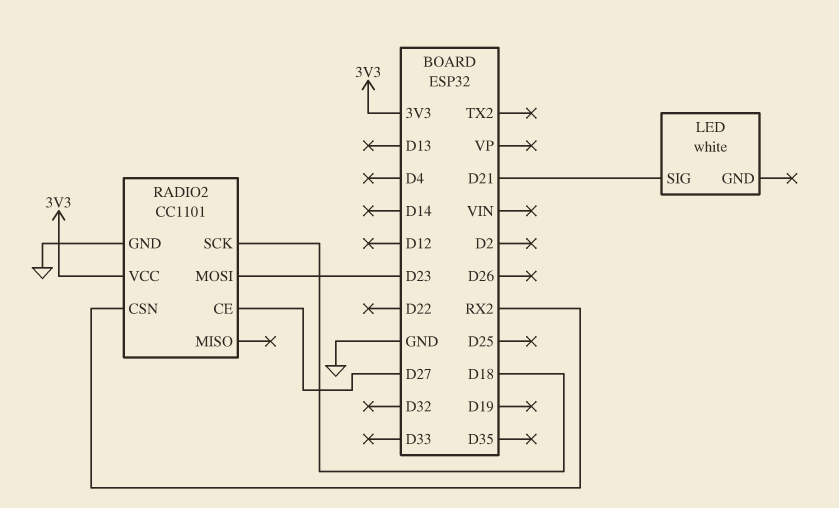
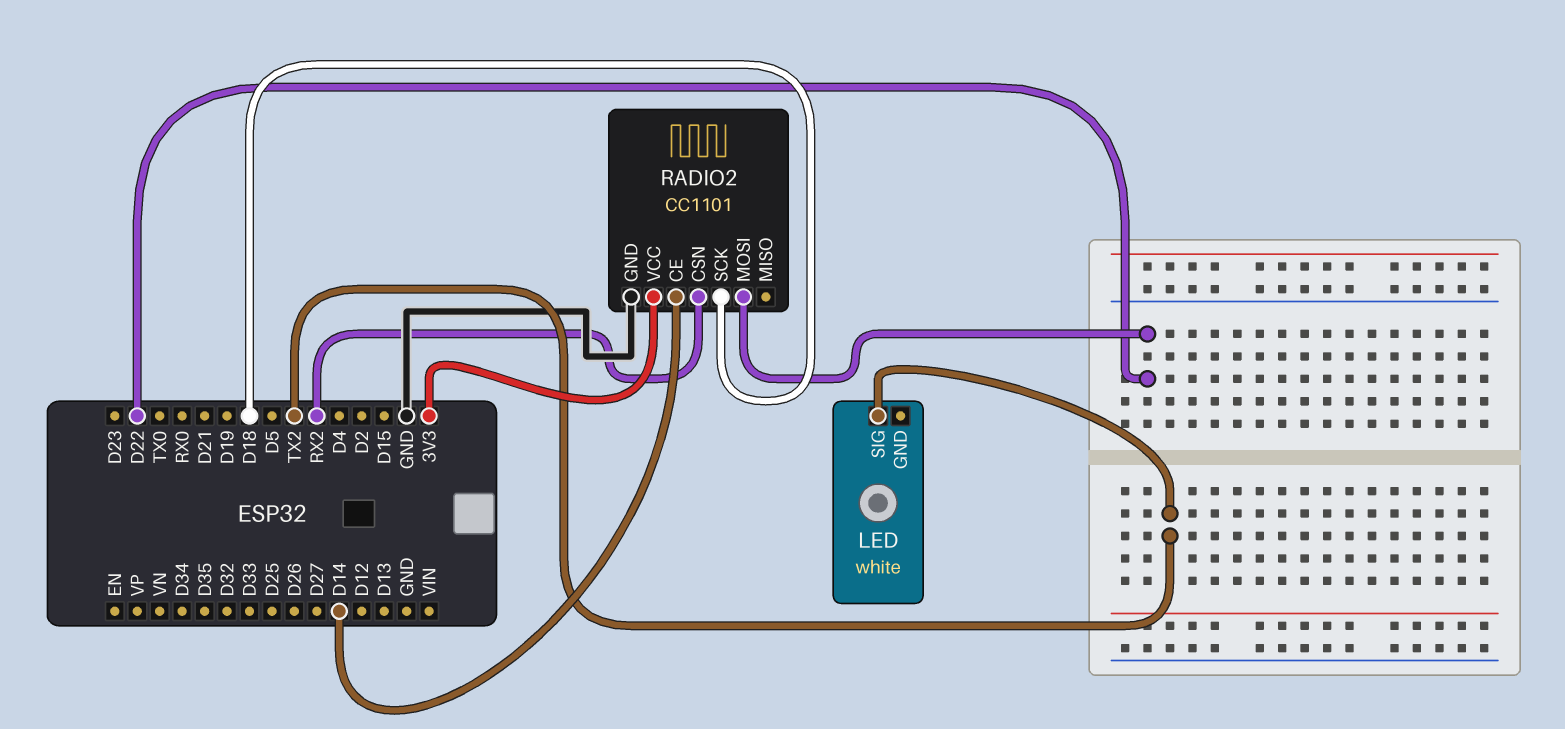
LED pin SIG: D21 -> TX2
RADIO2 pin CE: D27 -> D14
RADIO2 pin MOSI: D23 -> D22

